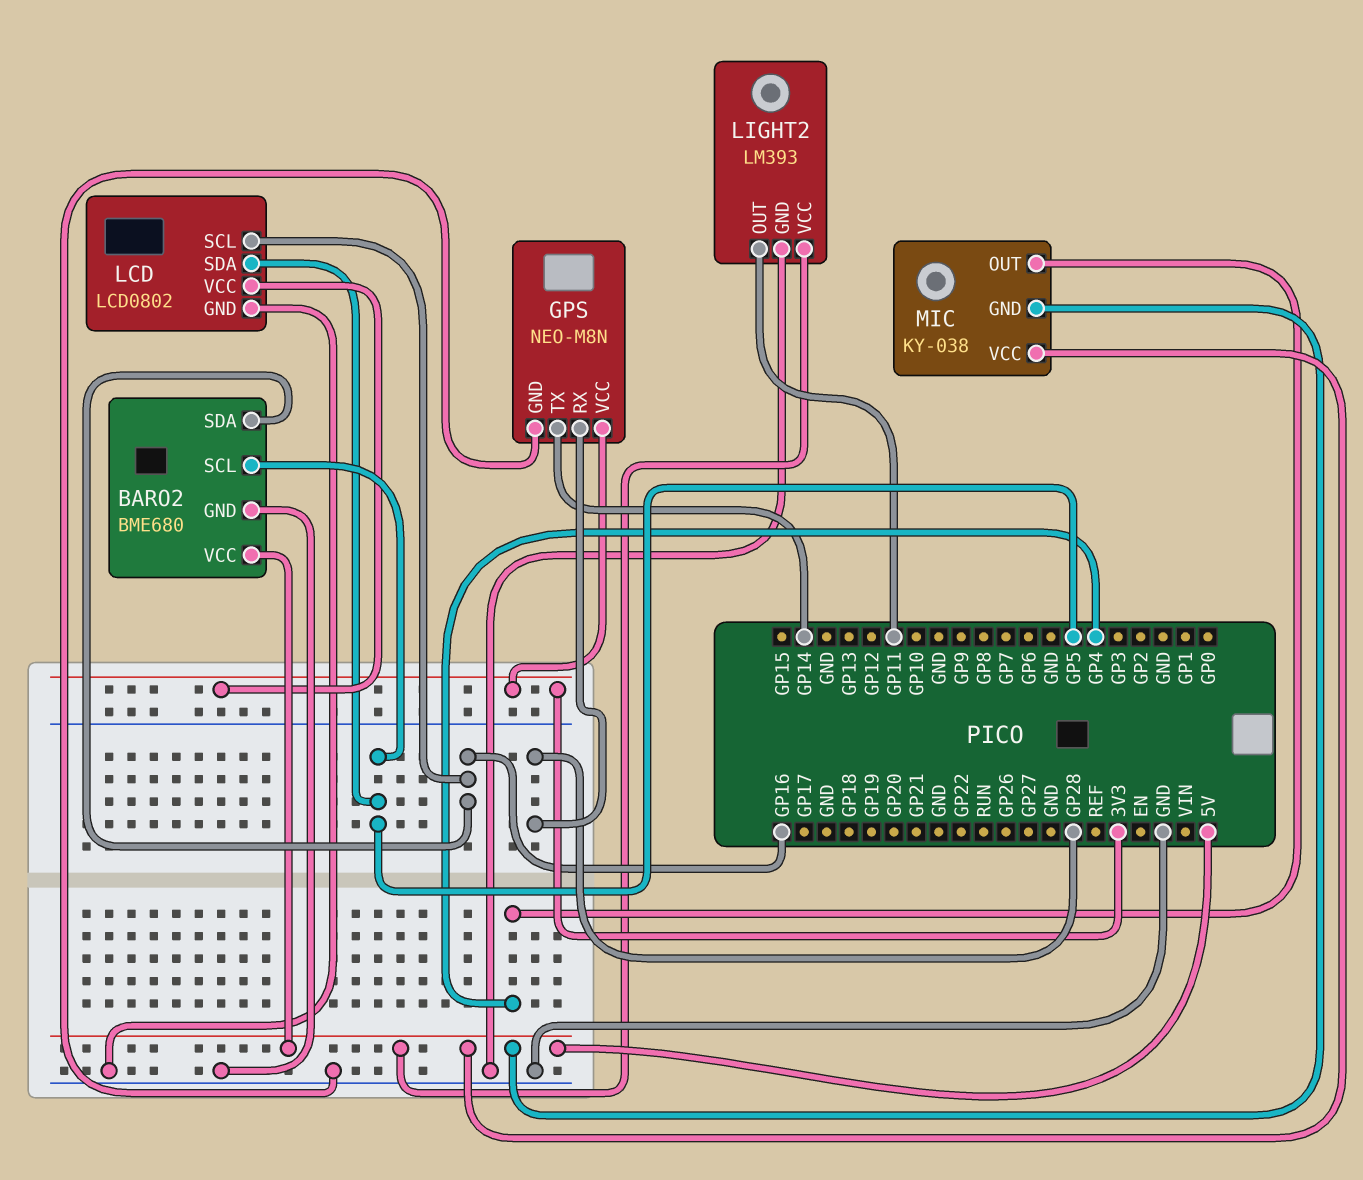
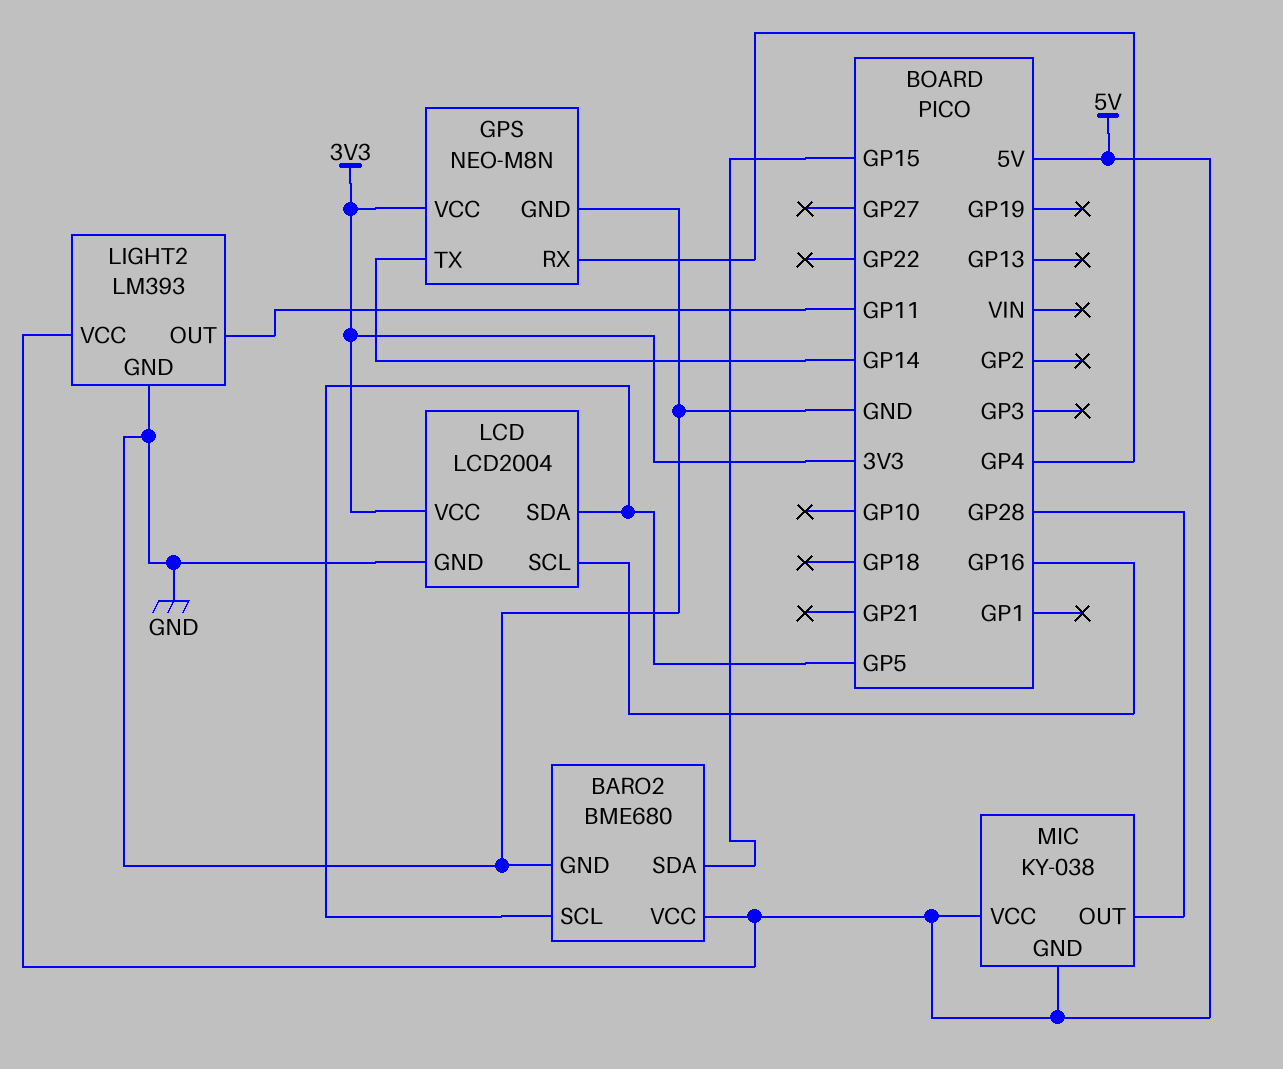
BARO2 pin SDA: GP16 -> GP15
GPS pin RX: GP28 -> GP4
LCD: LCD0802 -> LCD2004
MIC pin OUT: GP4 -> GP28

